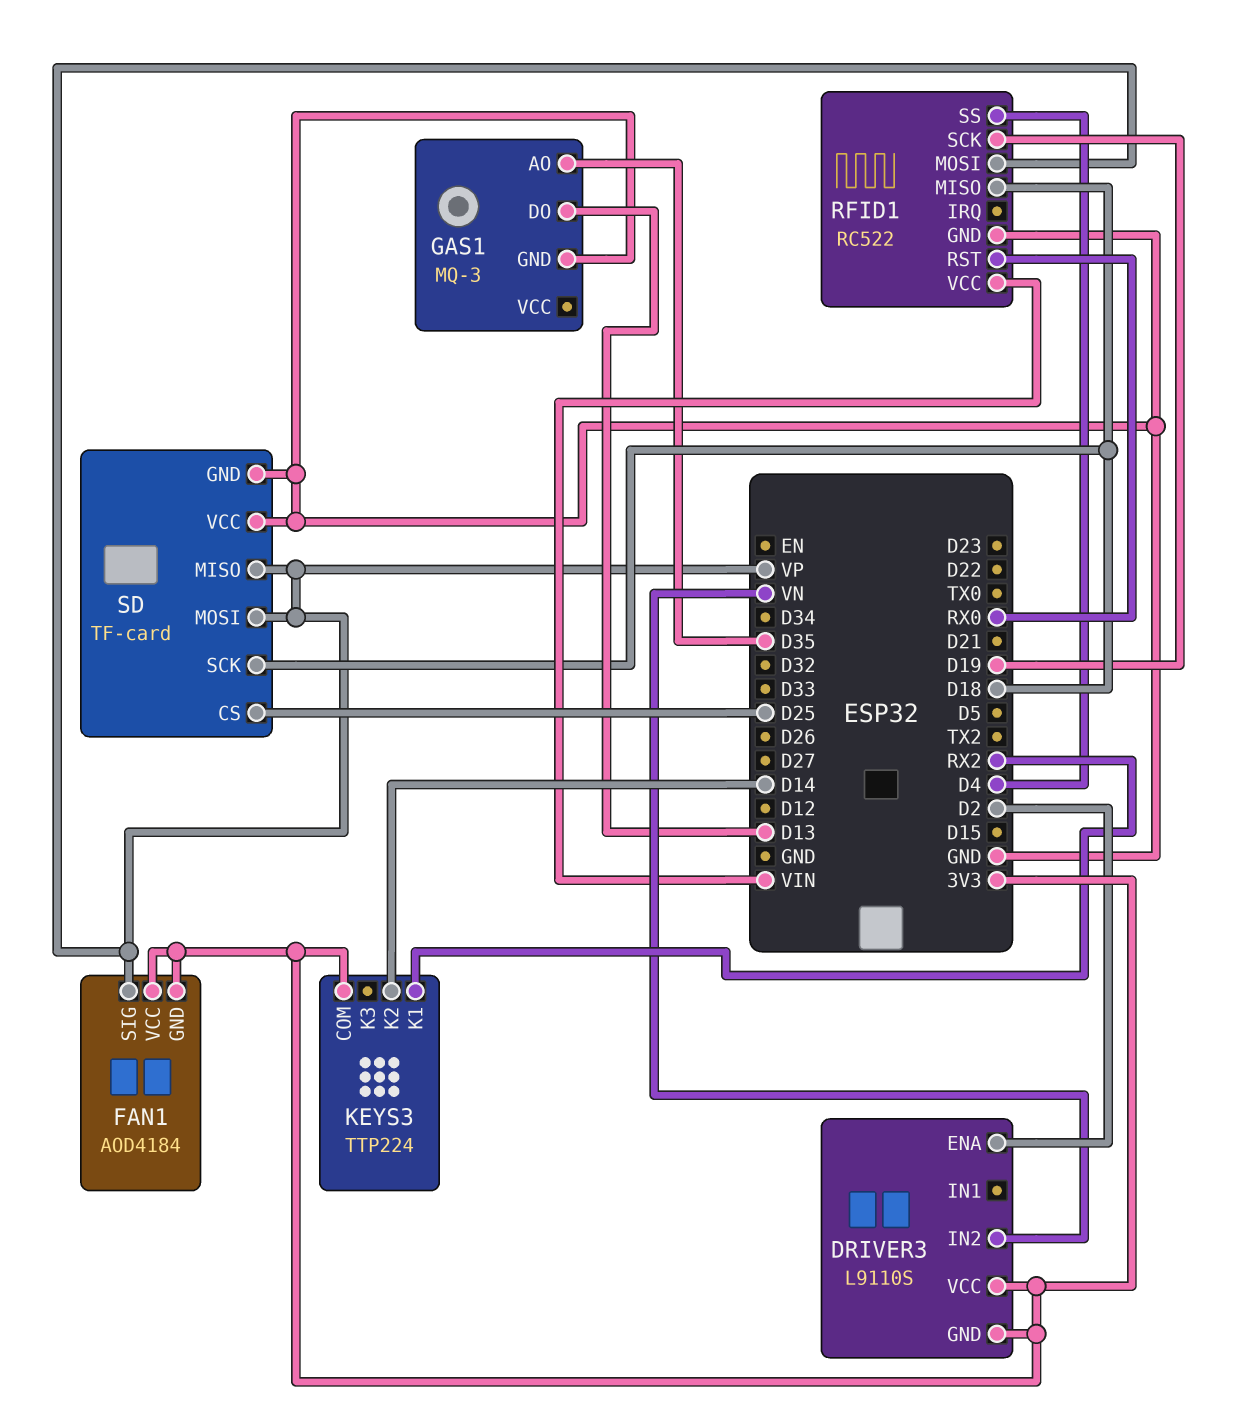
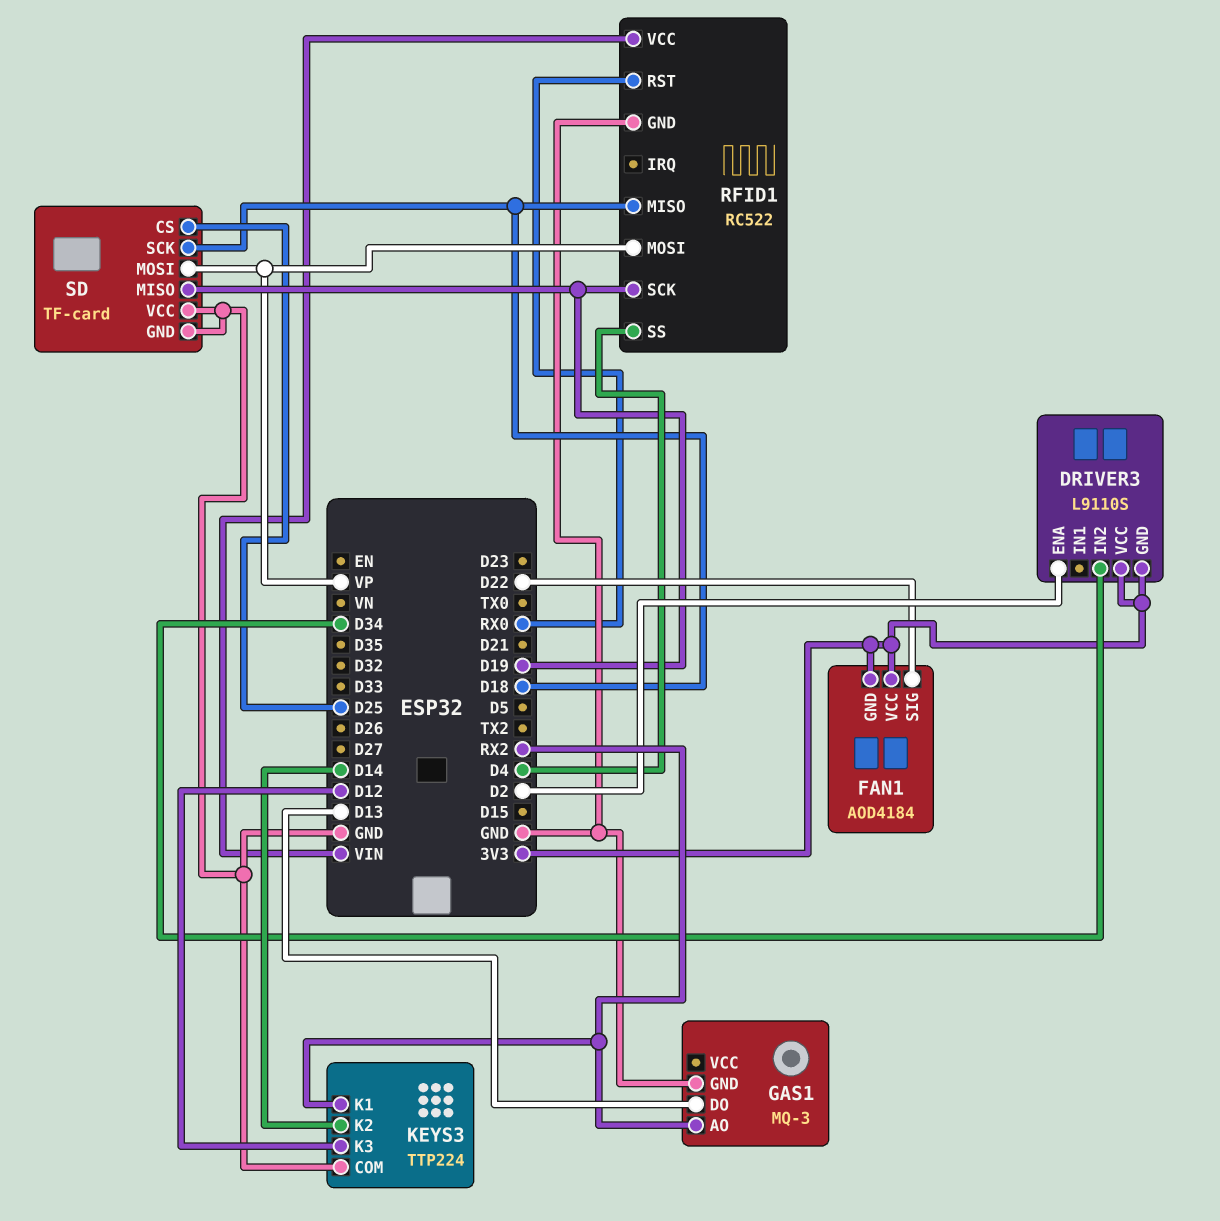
DRIVER3 pin IN2: VN -> D34
FAN1 pin SIG: VP -> D22
GAS1 pin AO: D35 -> RX2
KEYS3 pin COM: 3V3 -> GND
KEYS3 pin K3: none -> D12
SD pin MISO: VP -> D19

